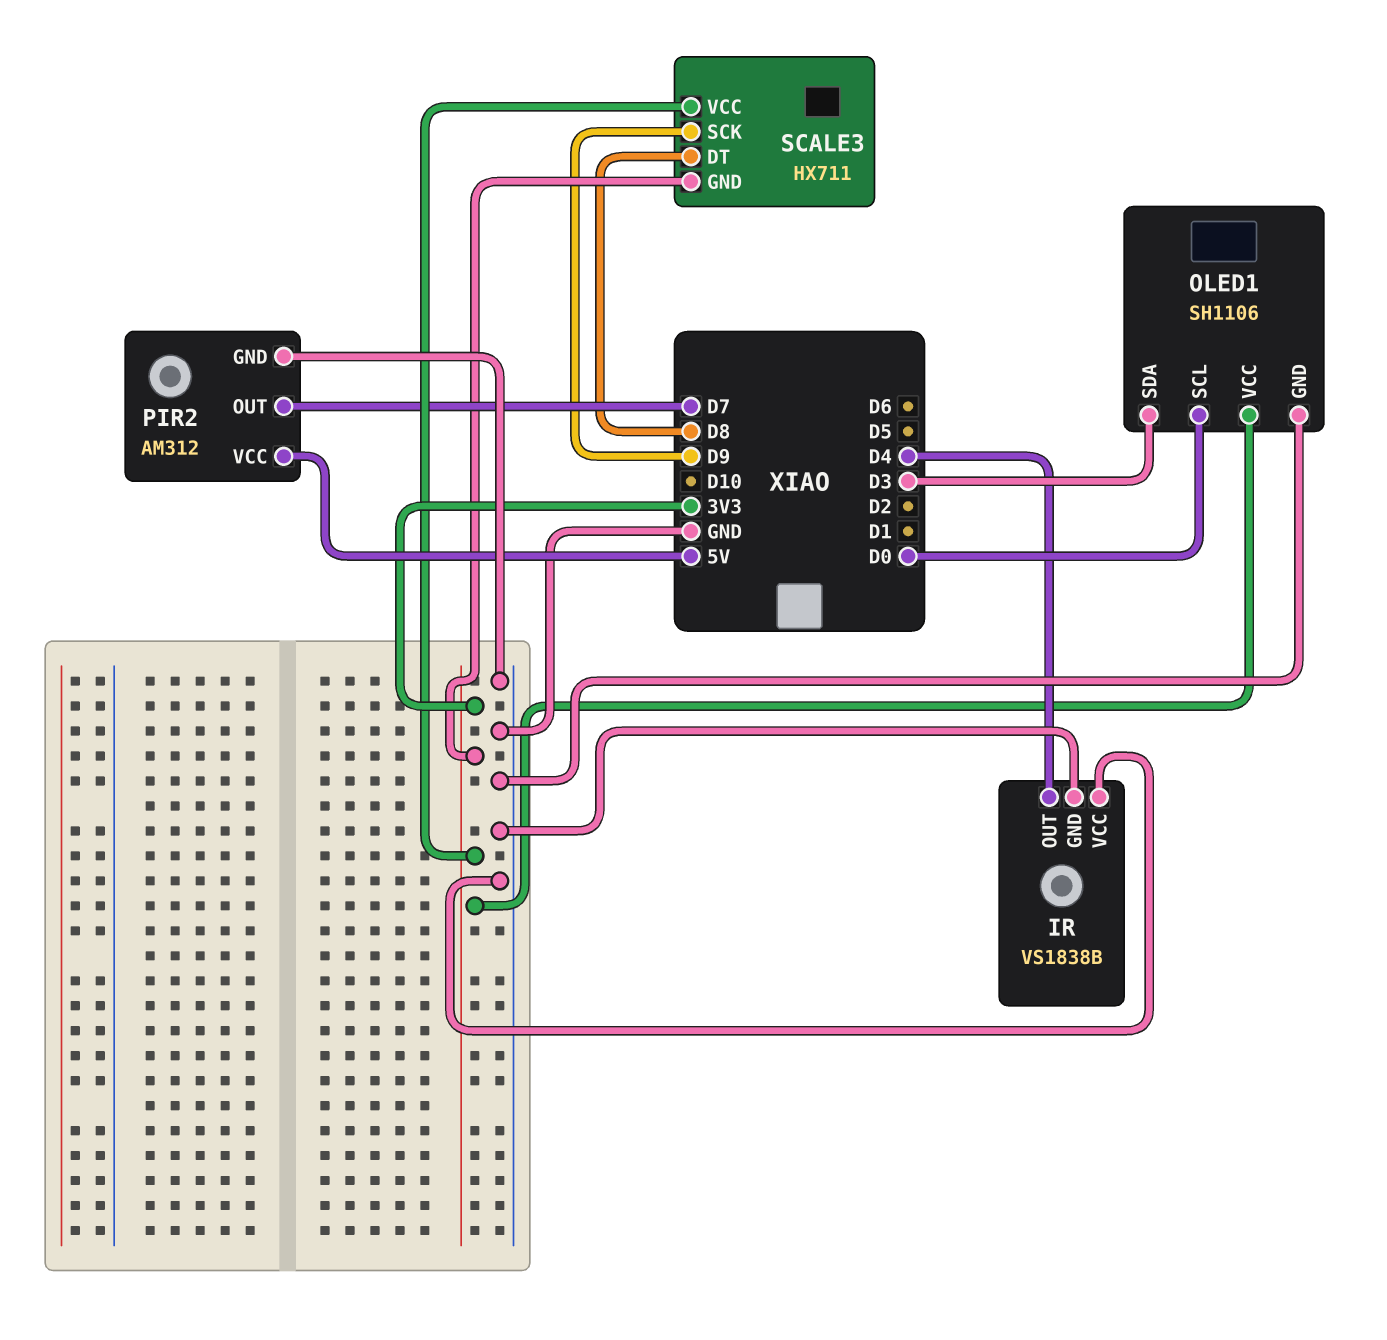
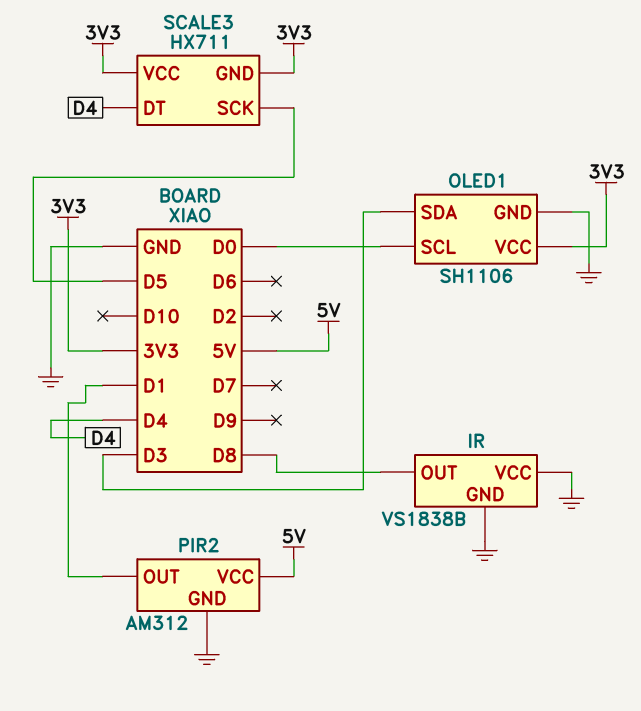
IR pin OUT: D4 -> D8
PIR2 pin OUT: D7 -> D1
SCALE3 pin DT: D8 -> D4
SCALE3 pin SCK: D9 -> D5

